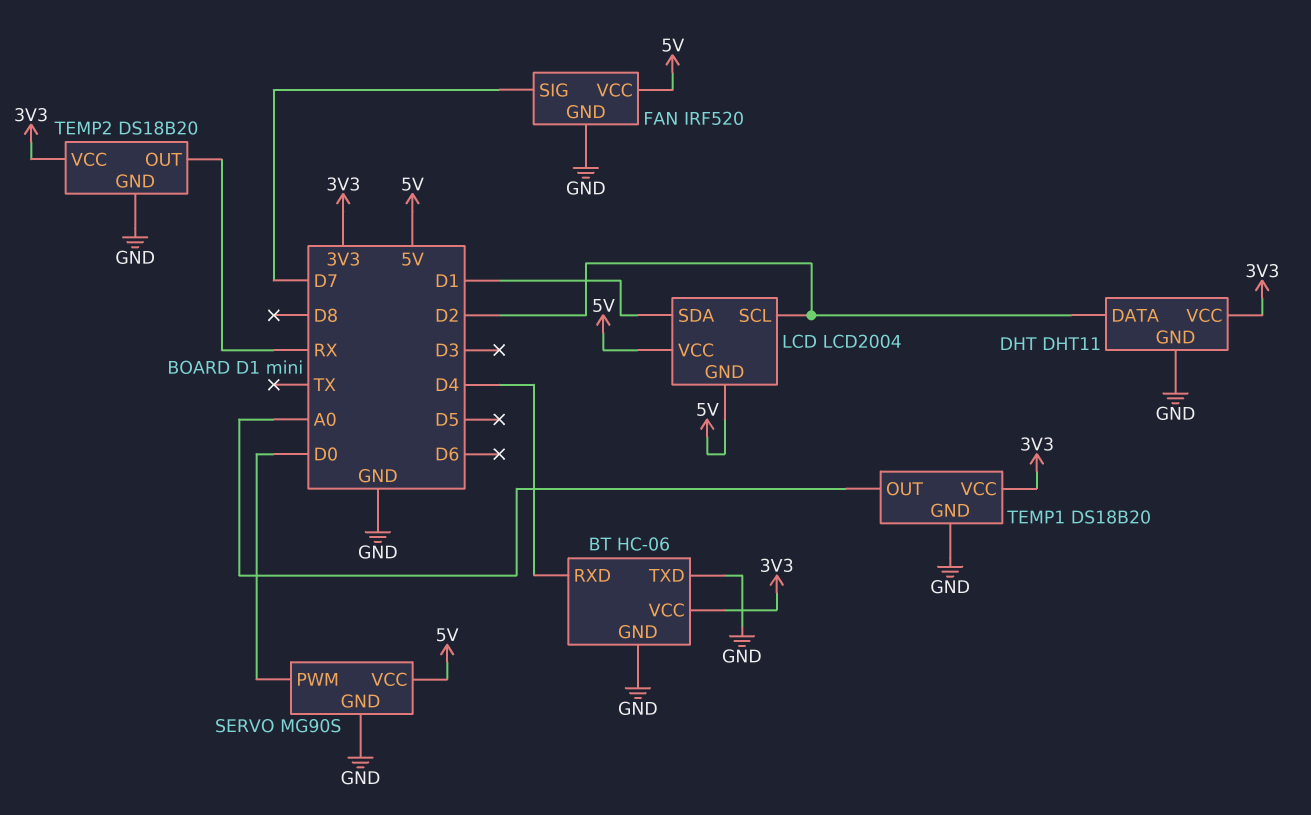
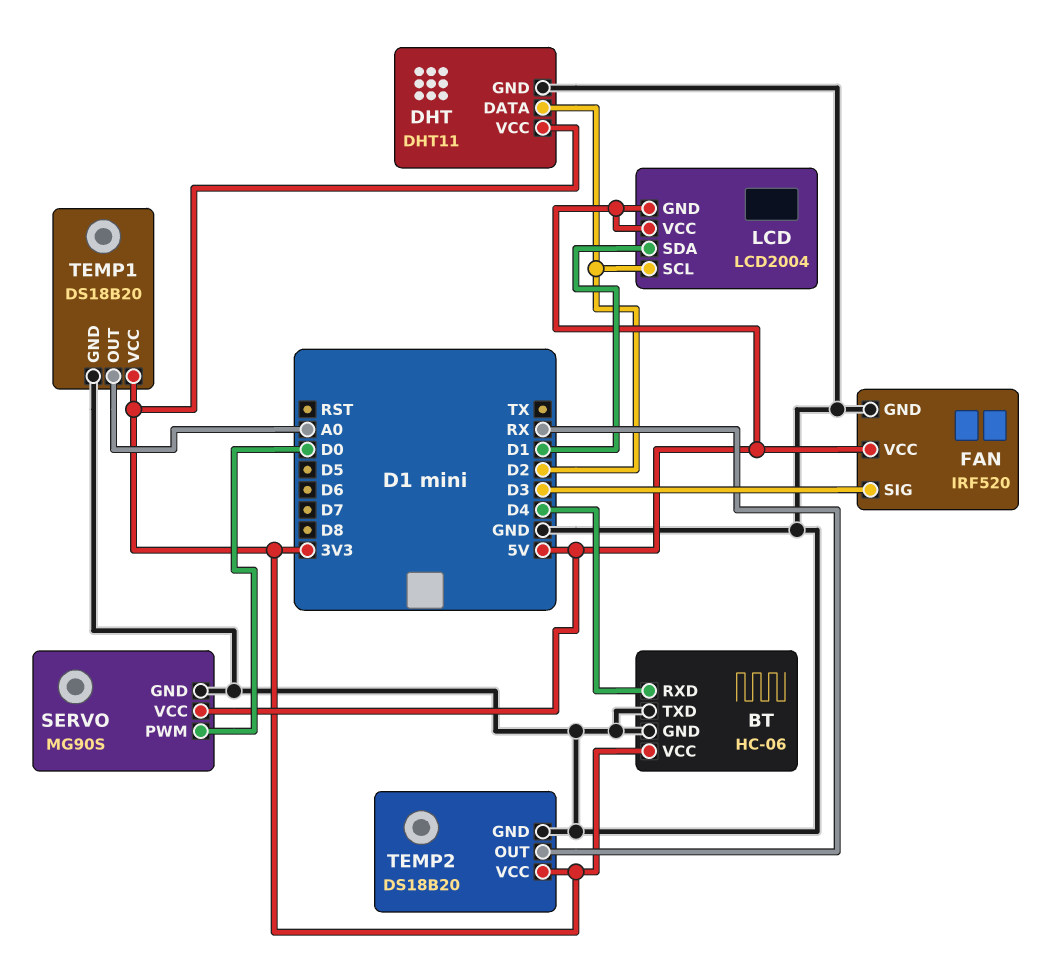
FAN pin SIG: D7 -> D3

